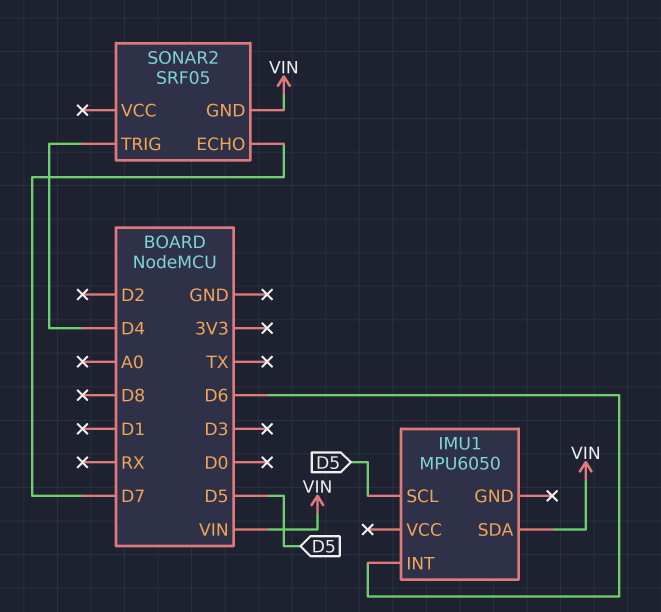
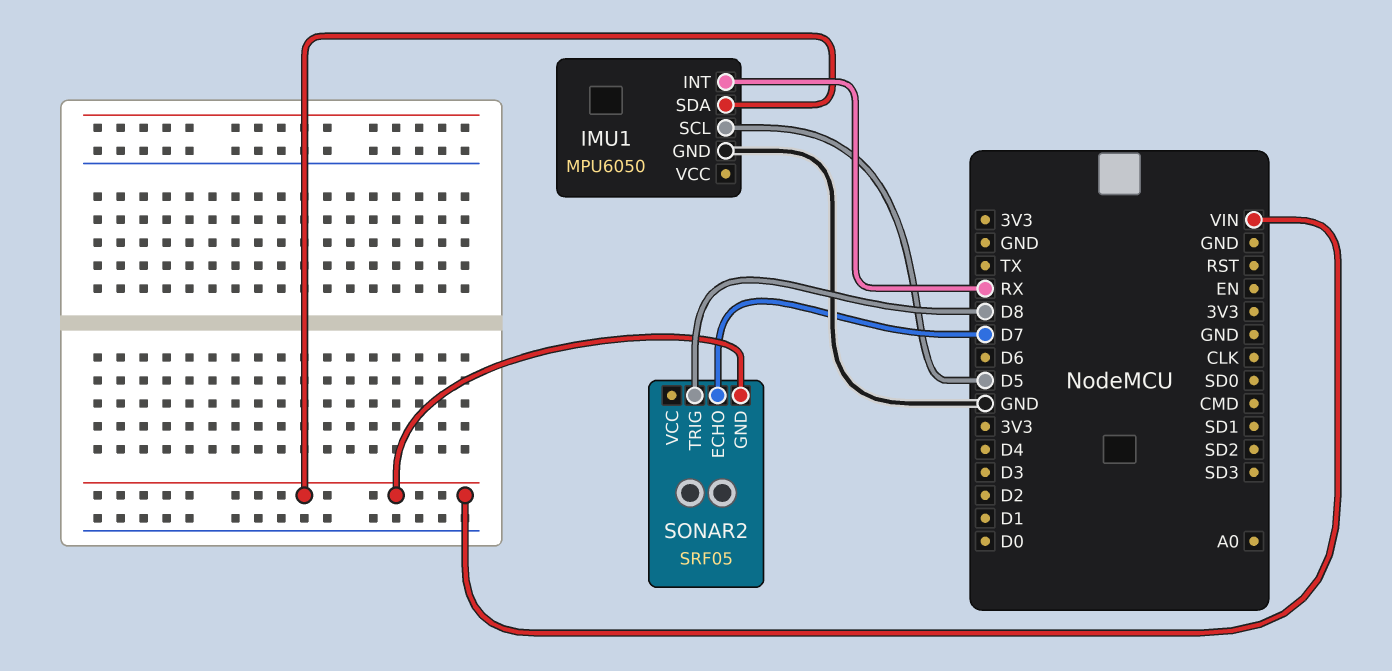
IMU1 pin GND: none -> GND
IMU1 pin INT: D6 -> RX
SONAR2 pin TRIG: D4 -> D8

